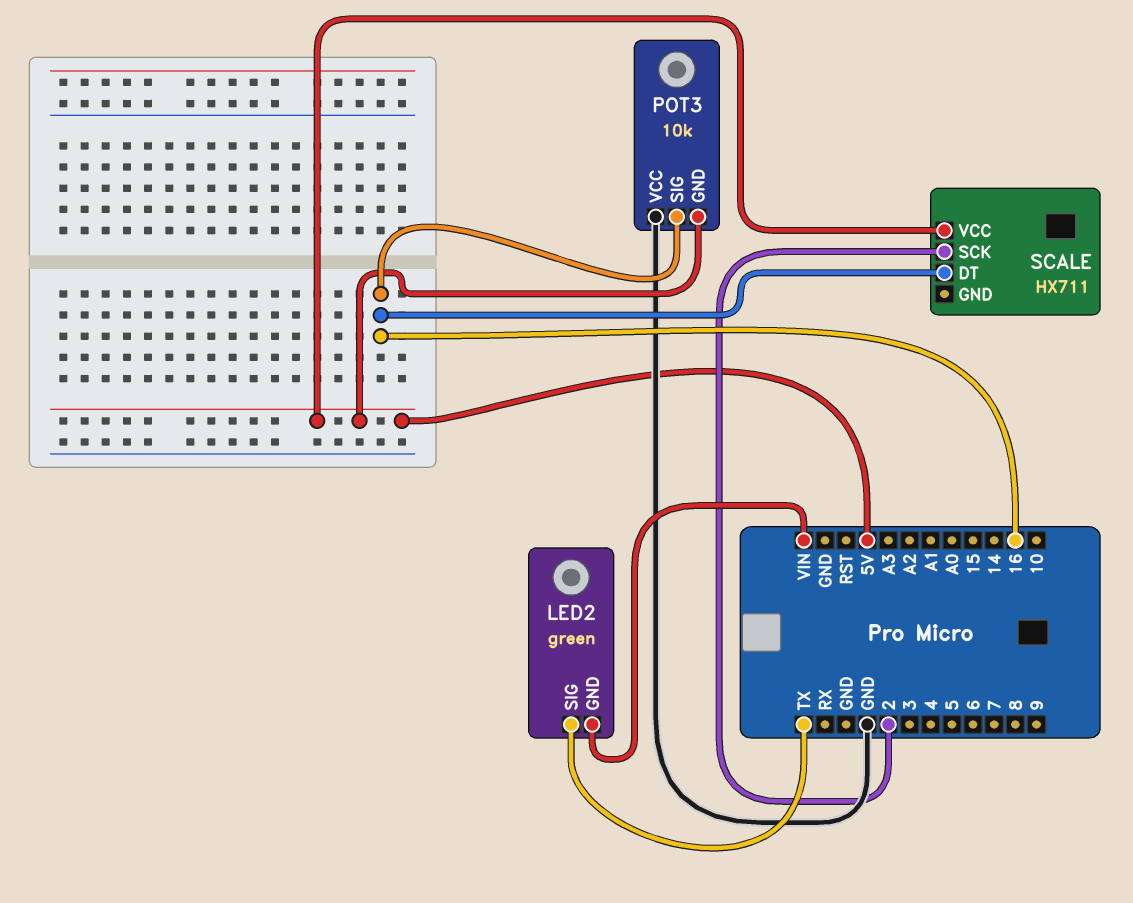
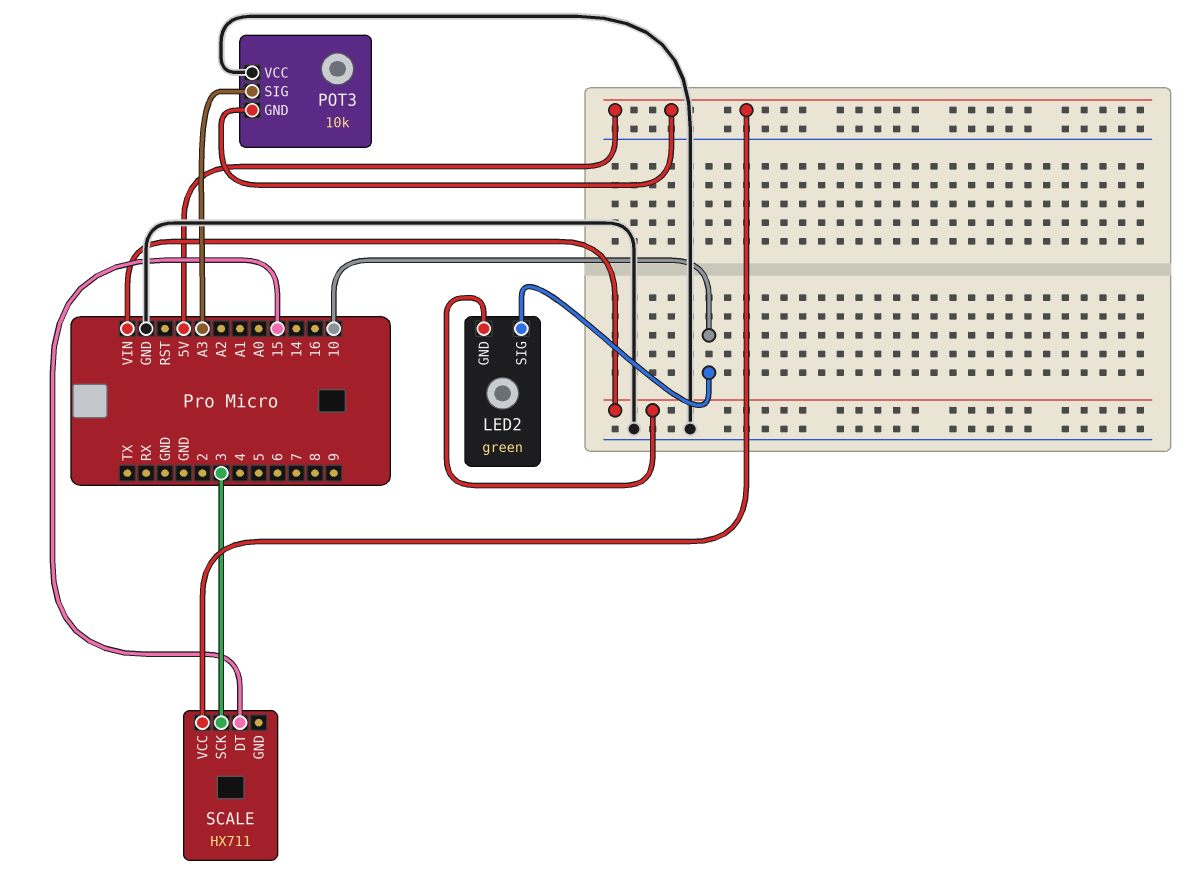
LED2 pin SIG: TX -> 10
POT3 pin SIG: 16 -> A3
SCALE pin DT: 16 -> 15
SCALE pin SCK: 2 -> 3

